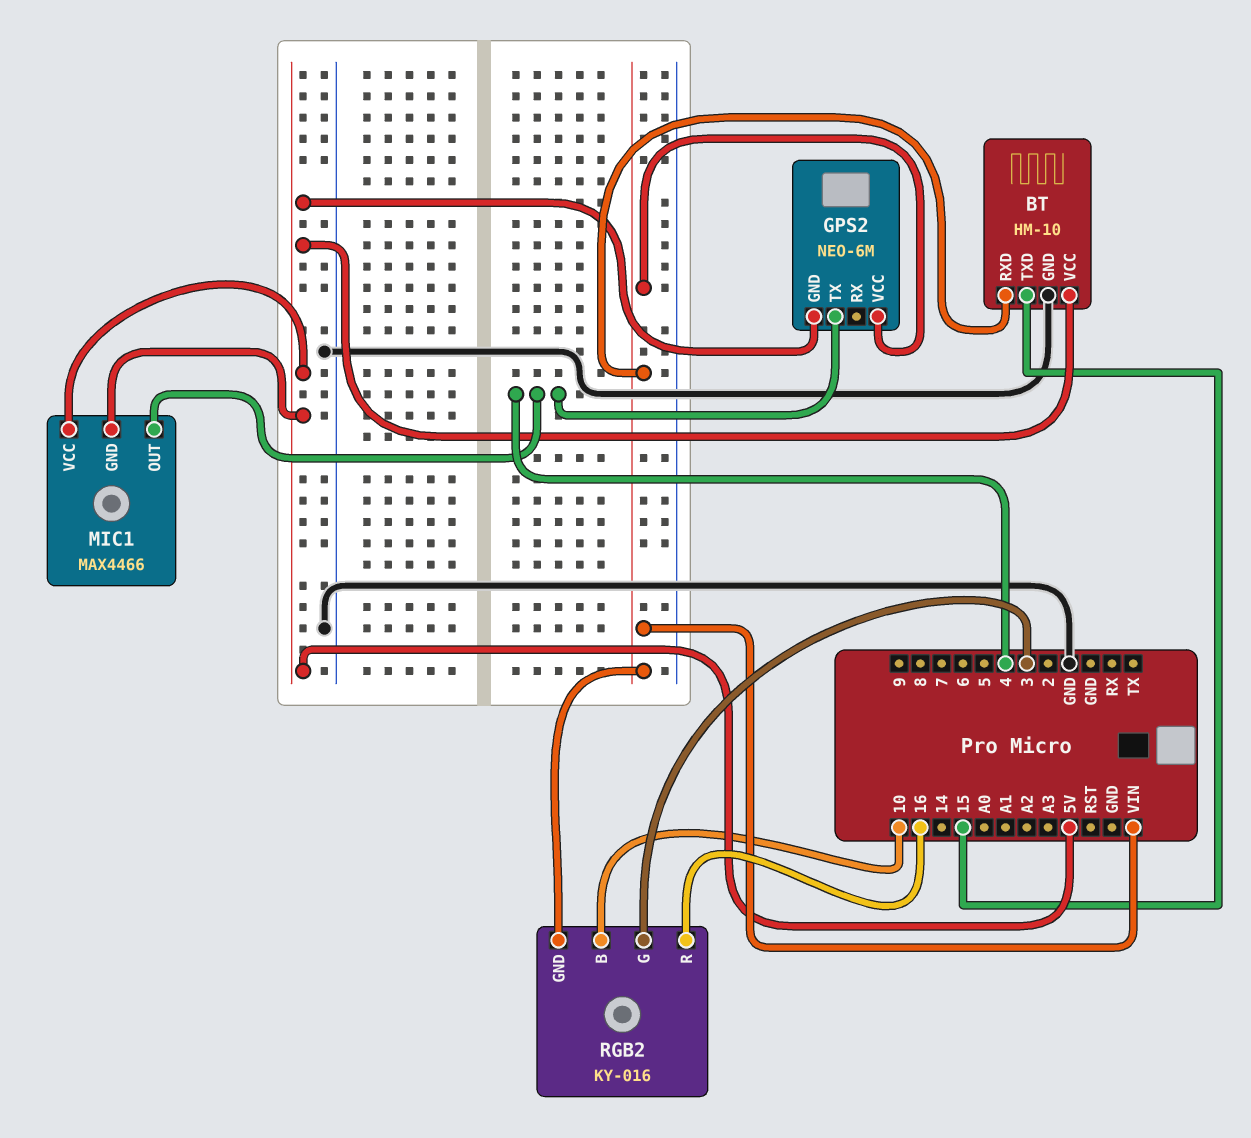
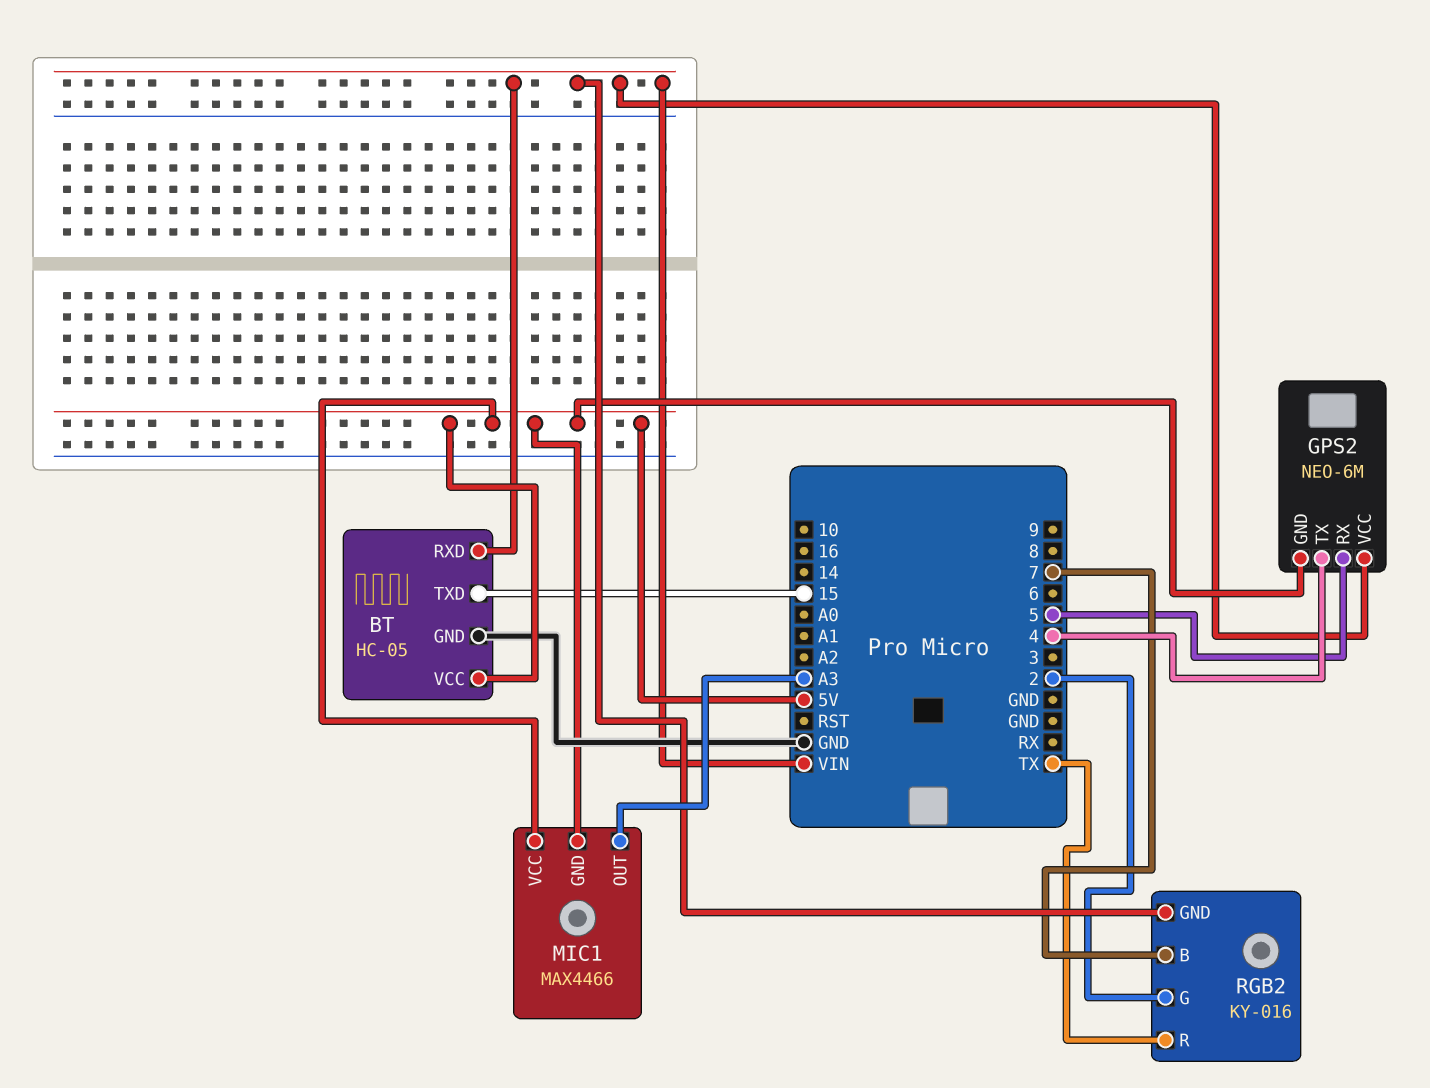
BT: HM-10 -> HC-05
GPS2 pin RX: none -> 5
MIC1 pin OUT: 4 -> A3
RGB2 pin B: 10 -> 7
RGB2 pin G: 3 -> 2
RGB2 pin R: 16 -> TX

